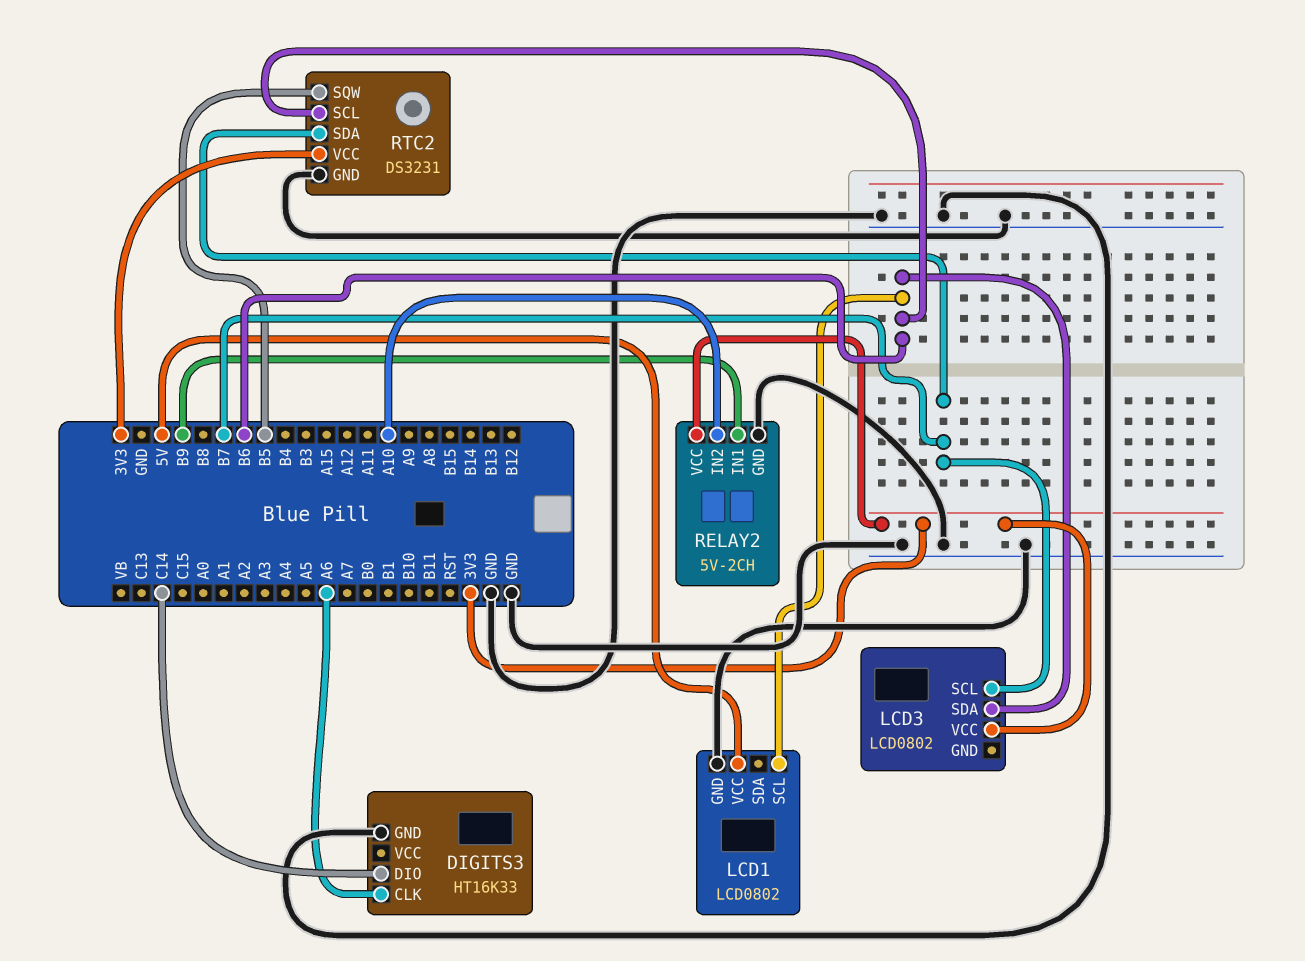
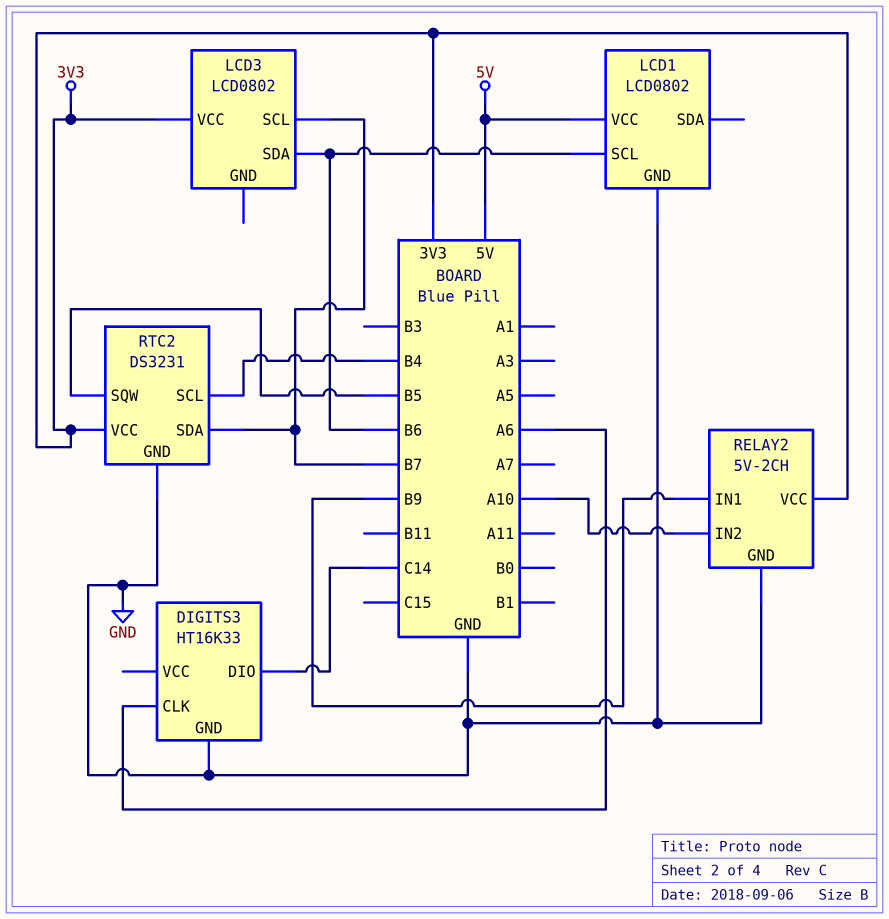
RTC2 pin SCL: B6 -> B4

